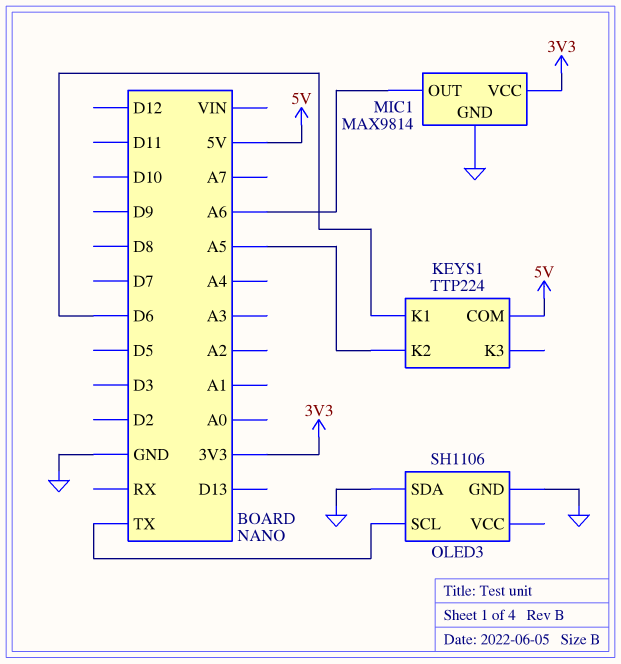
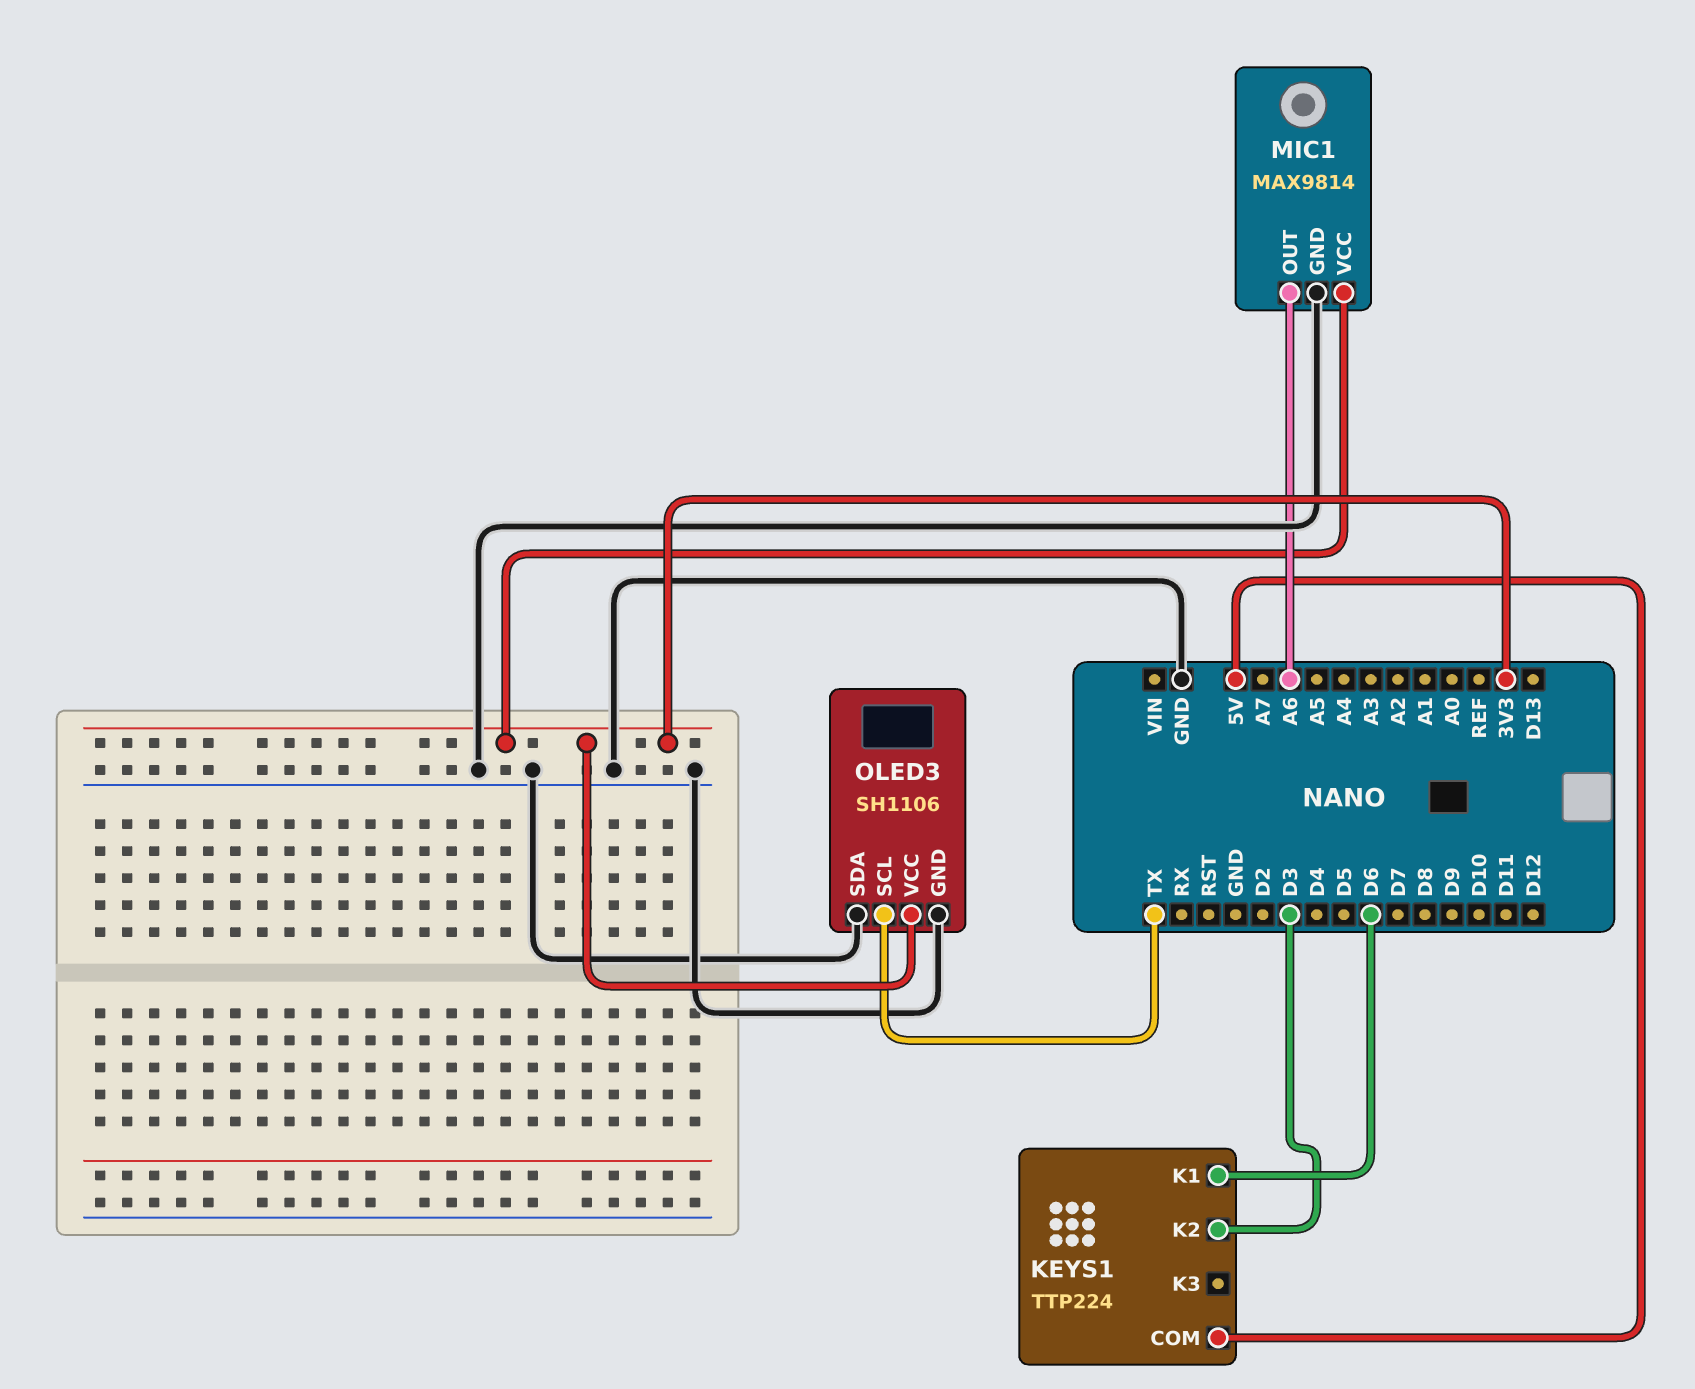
KEYS1 pin K2: A5 -> D3
OLED3 pin VCC: none -> 3V3

